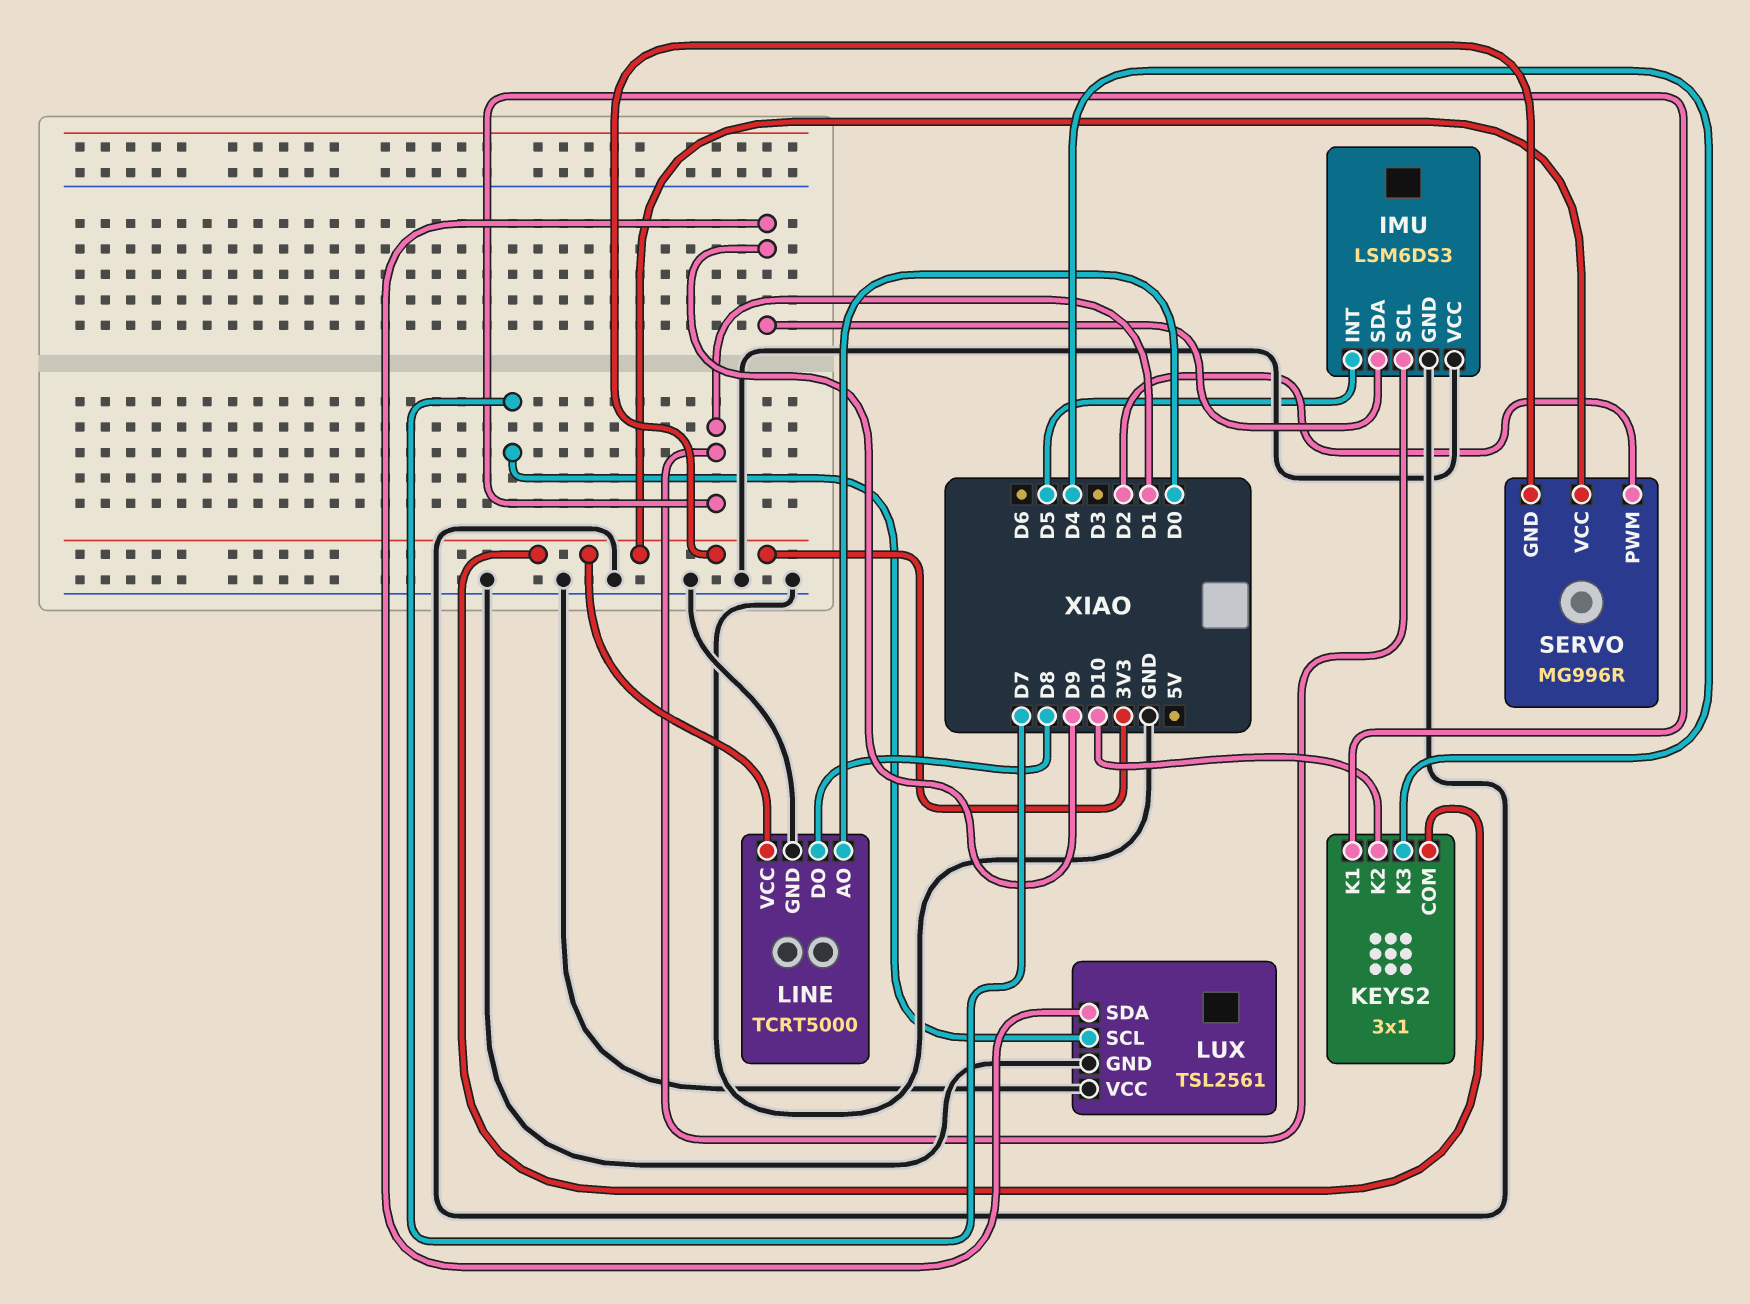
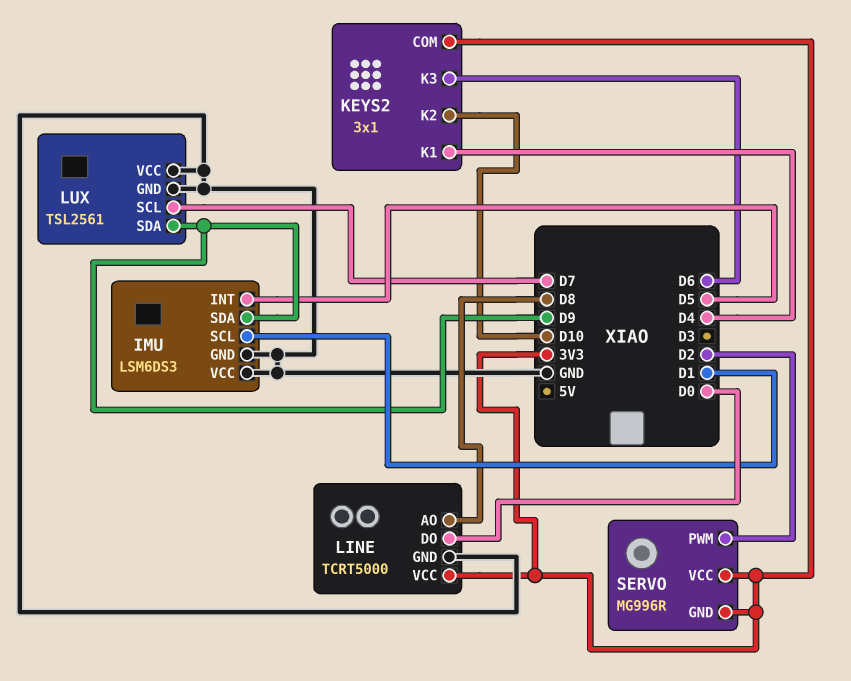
KEYS2 pin K1: D1 -> D4
KEYS2 pin K3: D4 -> D6
LINE pin AO: D0 -> D8
LINE pin DO: D8 -> D0

